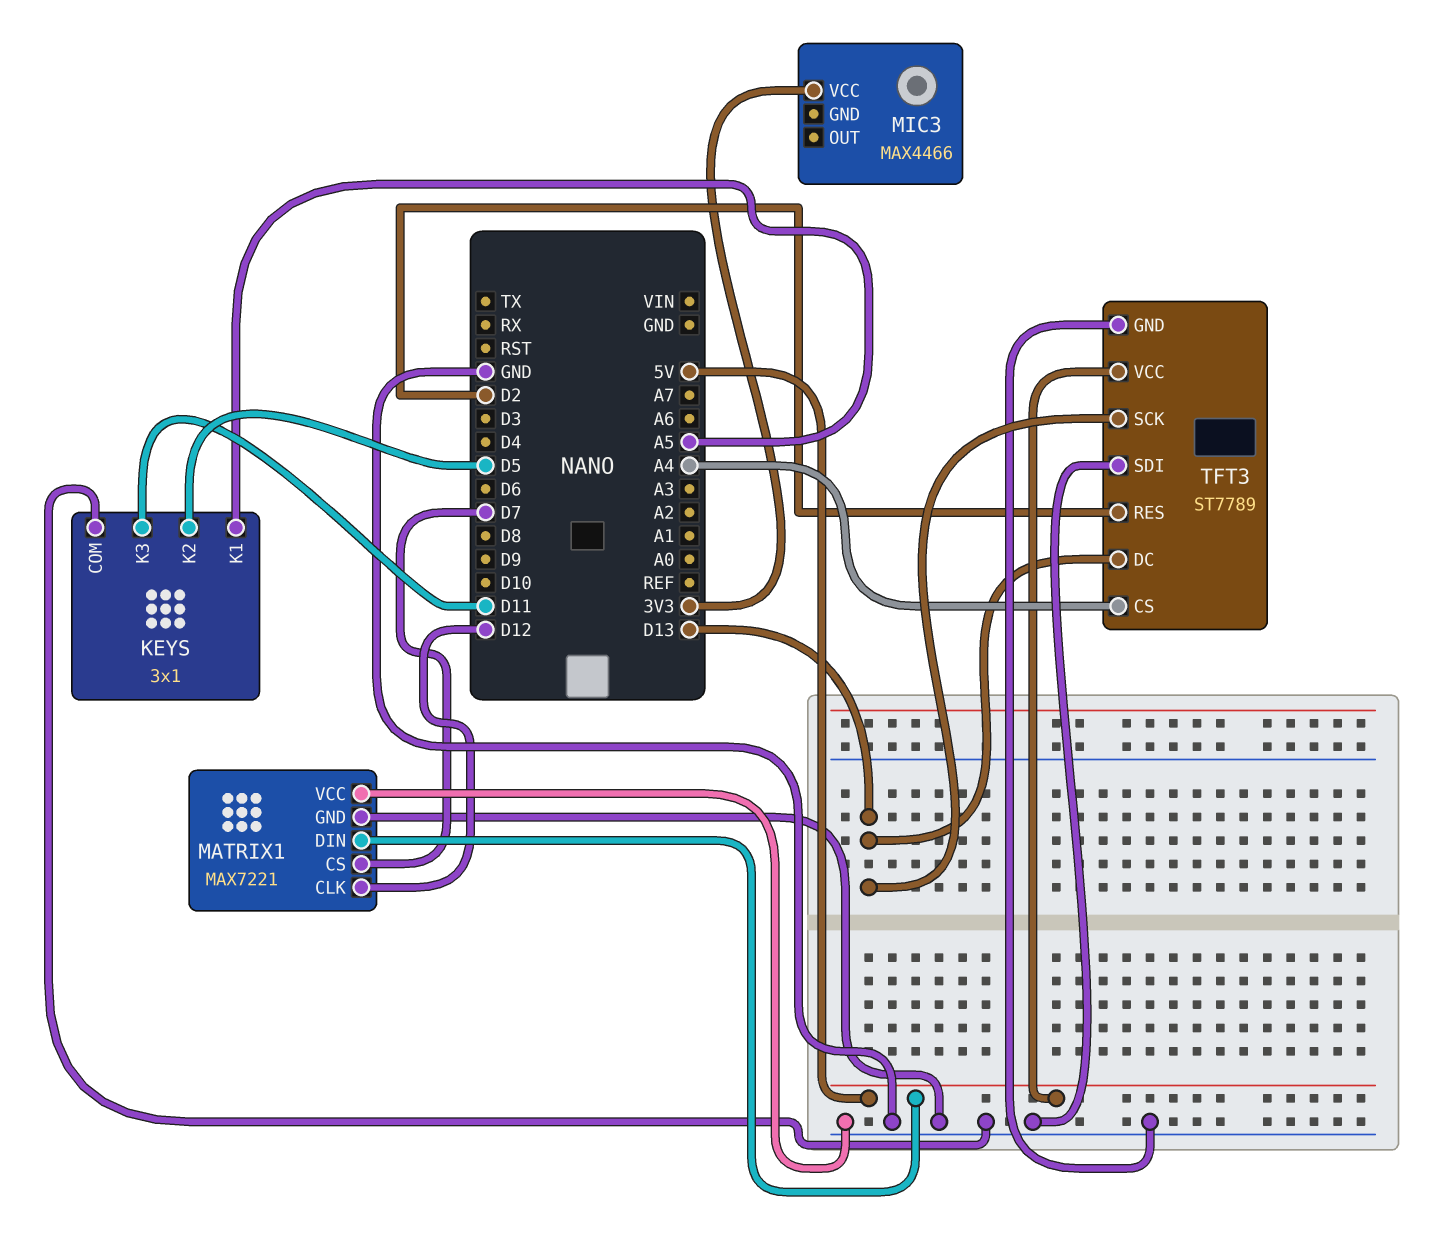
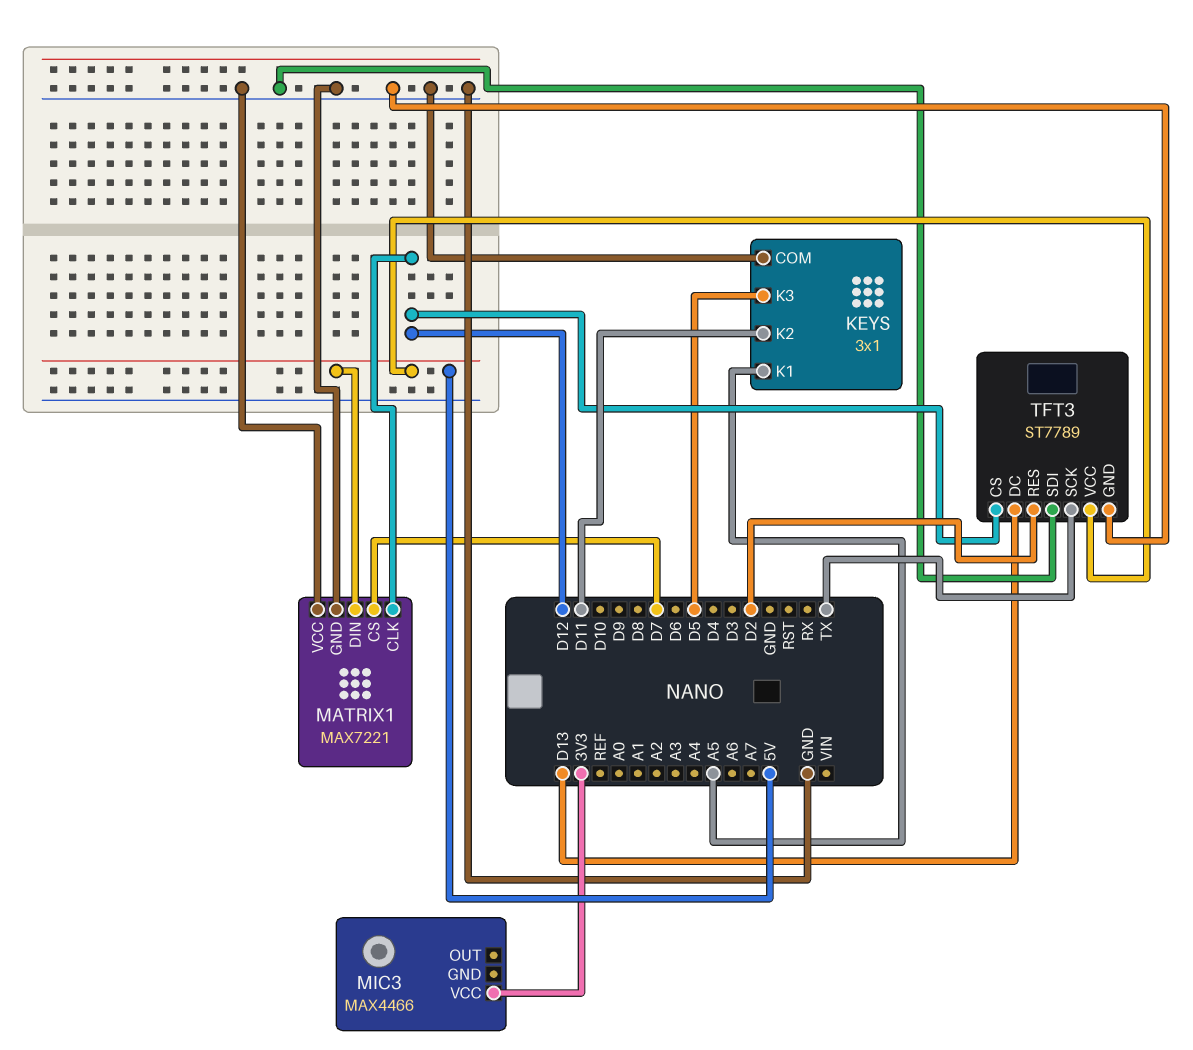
KEYS pin K2: D5 -> D11
KEYS pin K3: D11 -> D5
TFT3 pin CS: A4 -> D12
TFT3 pin SCK: D13 -> TX

